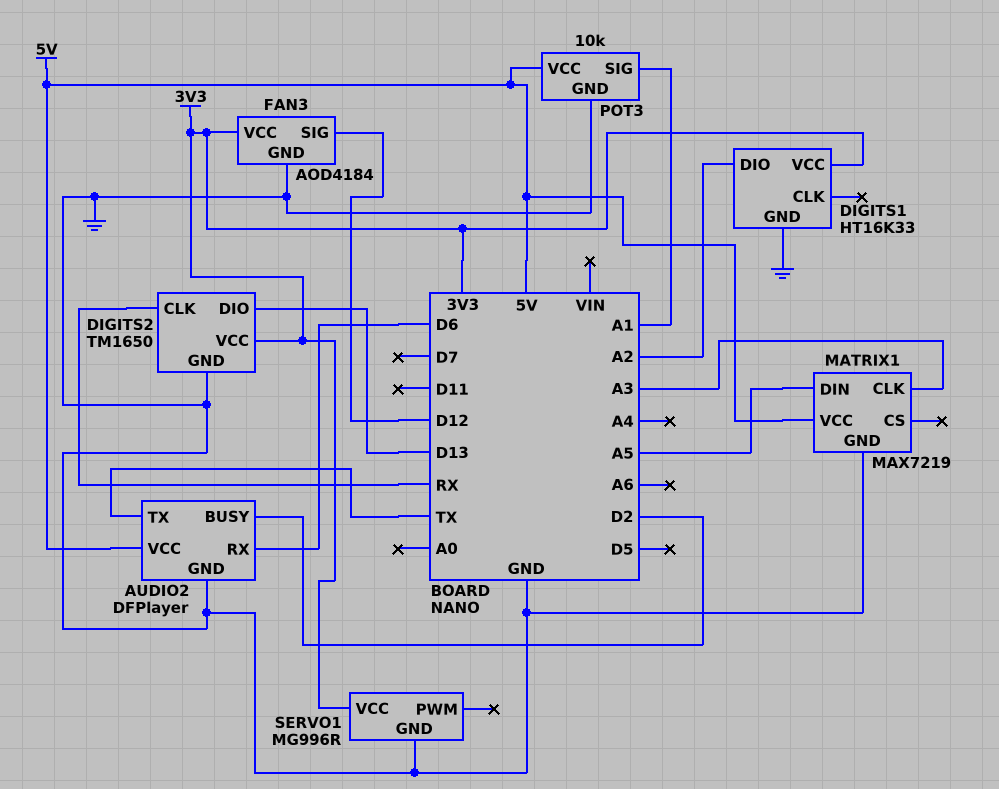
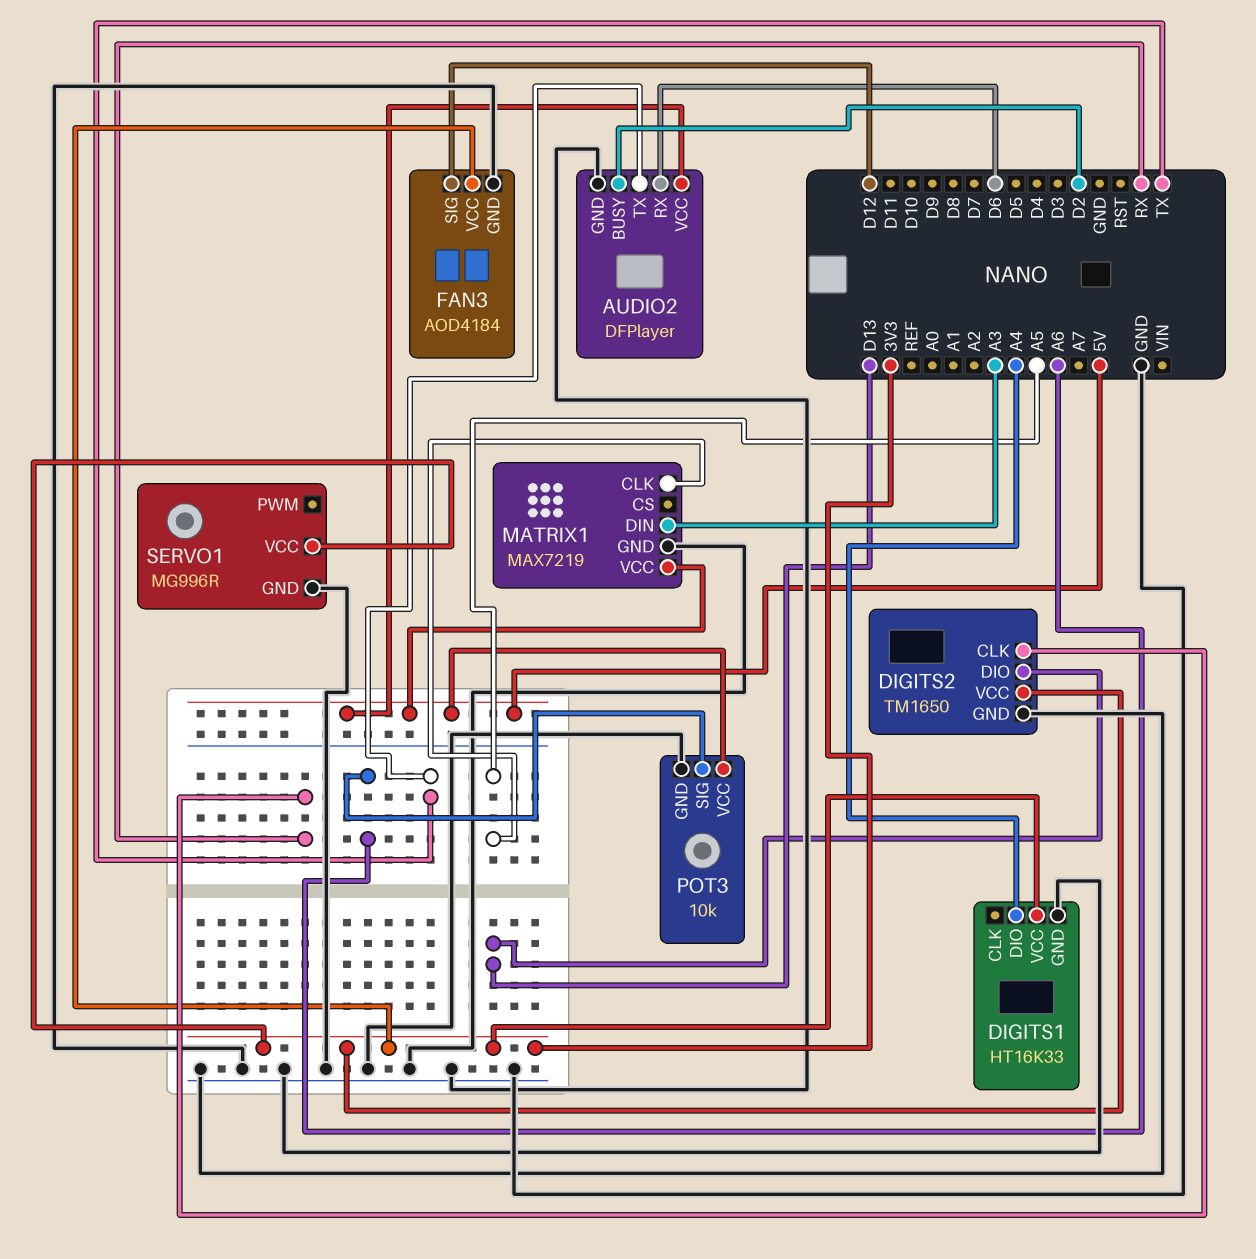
DIGITS1 pin DIO: A2 -> A4
MATRIX1 pin CLK: A3 -> A5
MATRIX1 pin DIN: A5 -> A3
POT3 pin SIG: A1 -> A6

